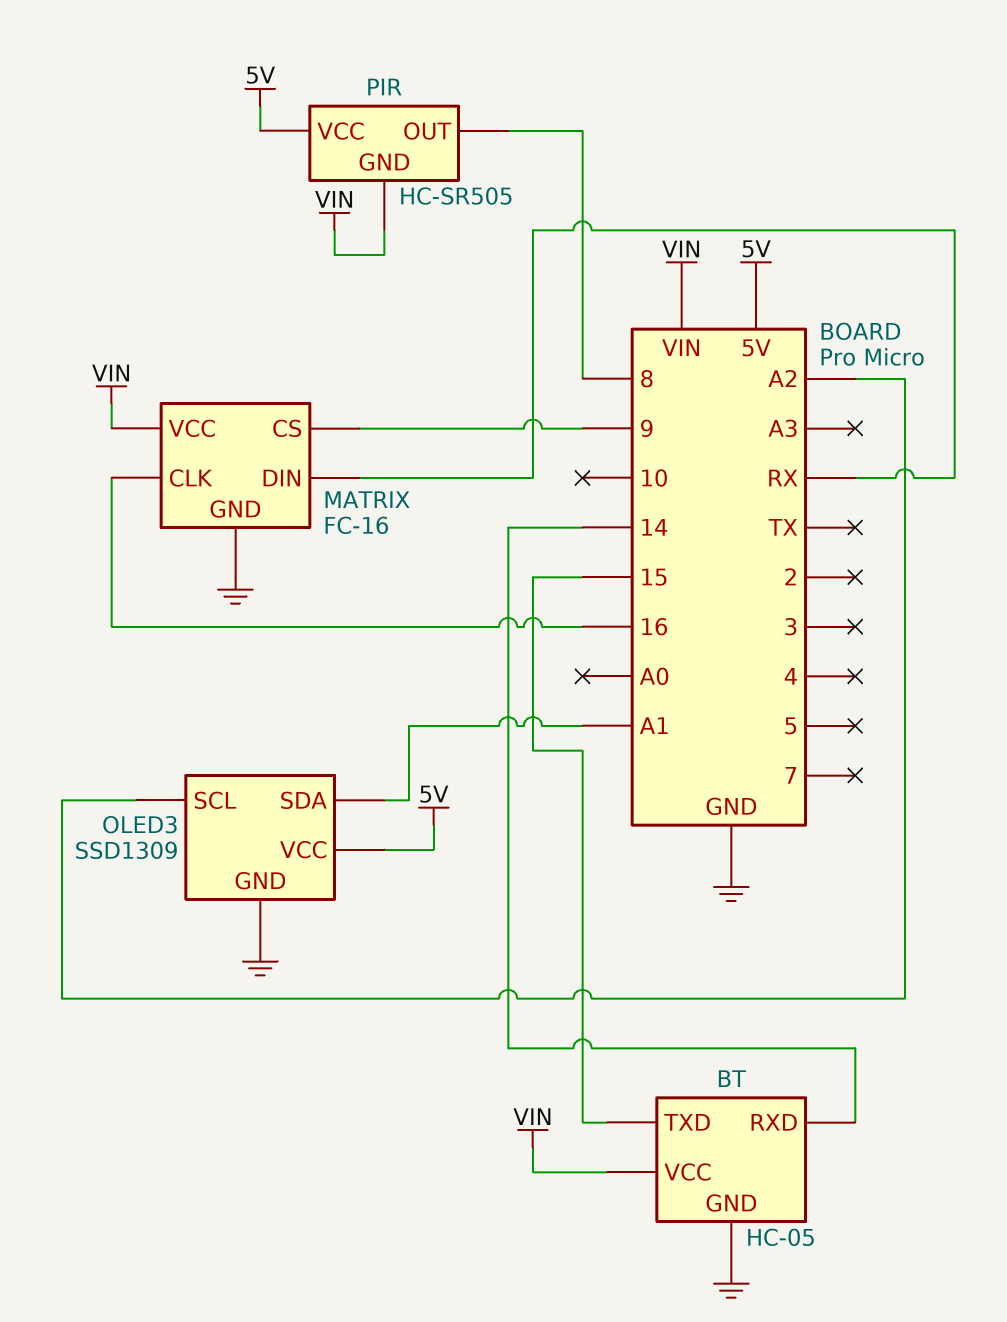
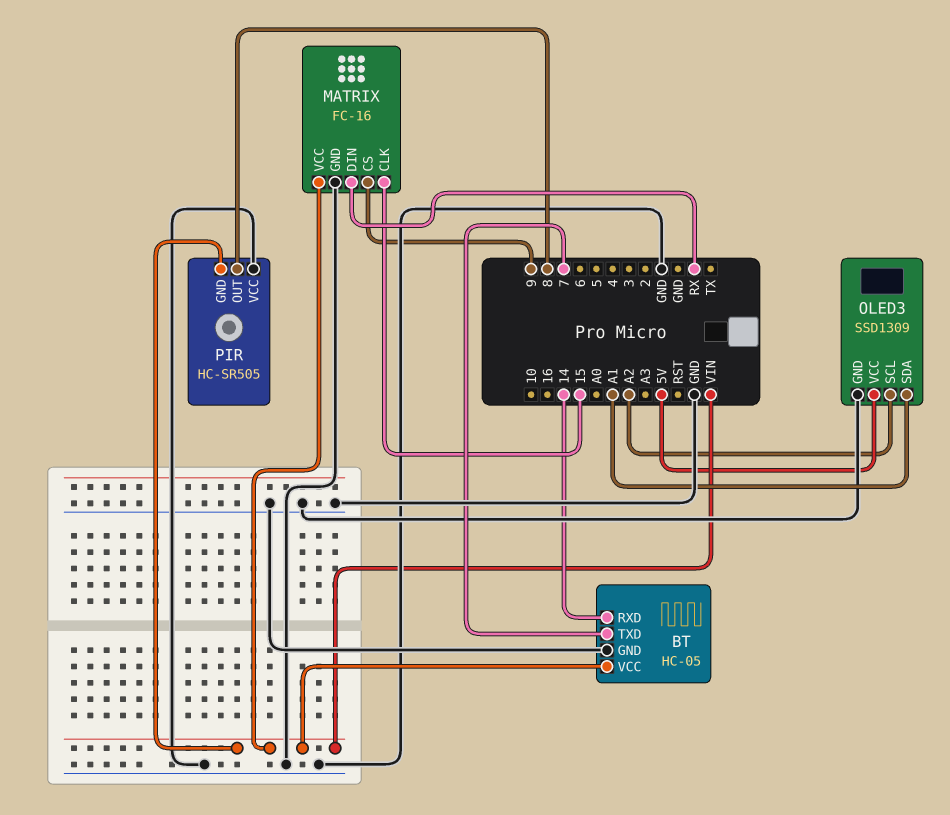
BT pin TXD: 15 -> 7
MATRIX pin CLK: 16 -> 15
PIR pin VCC: 5V -> GND

